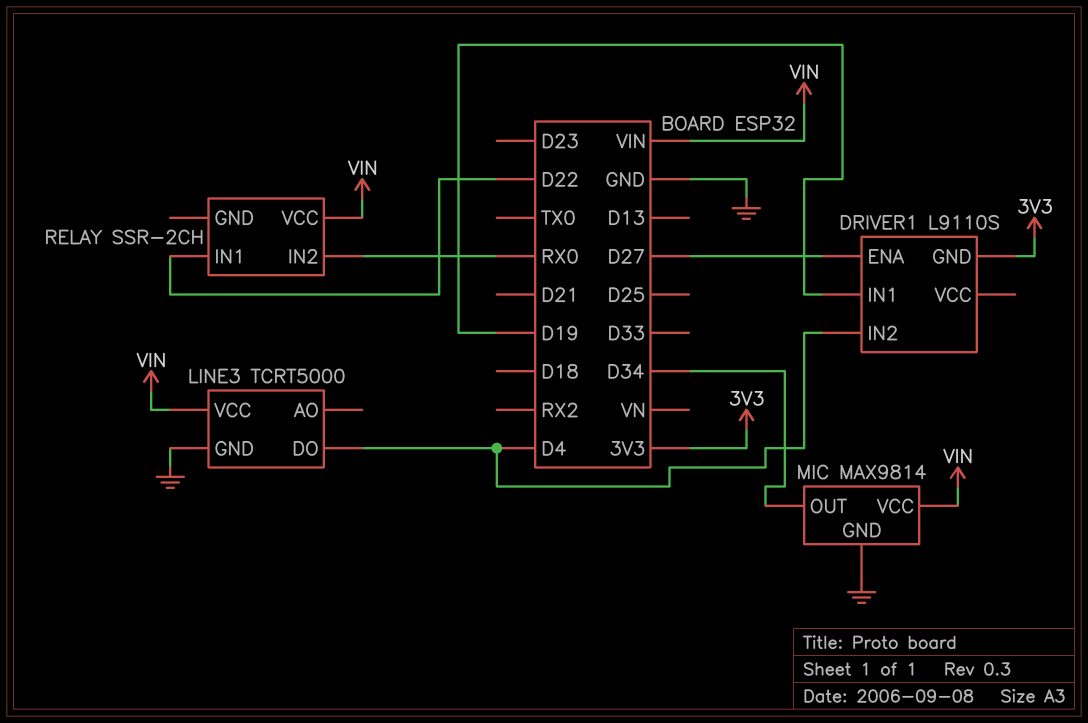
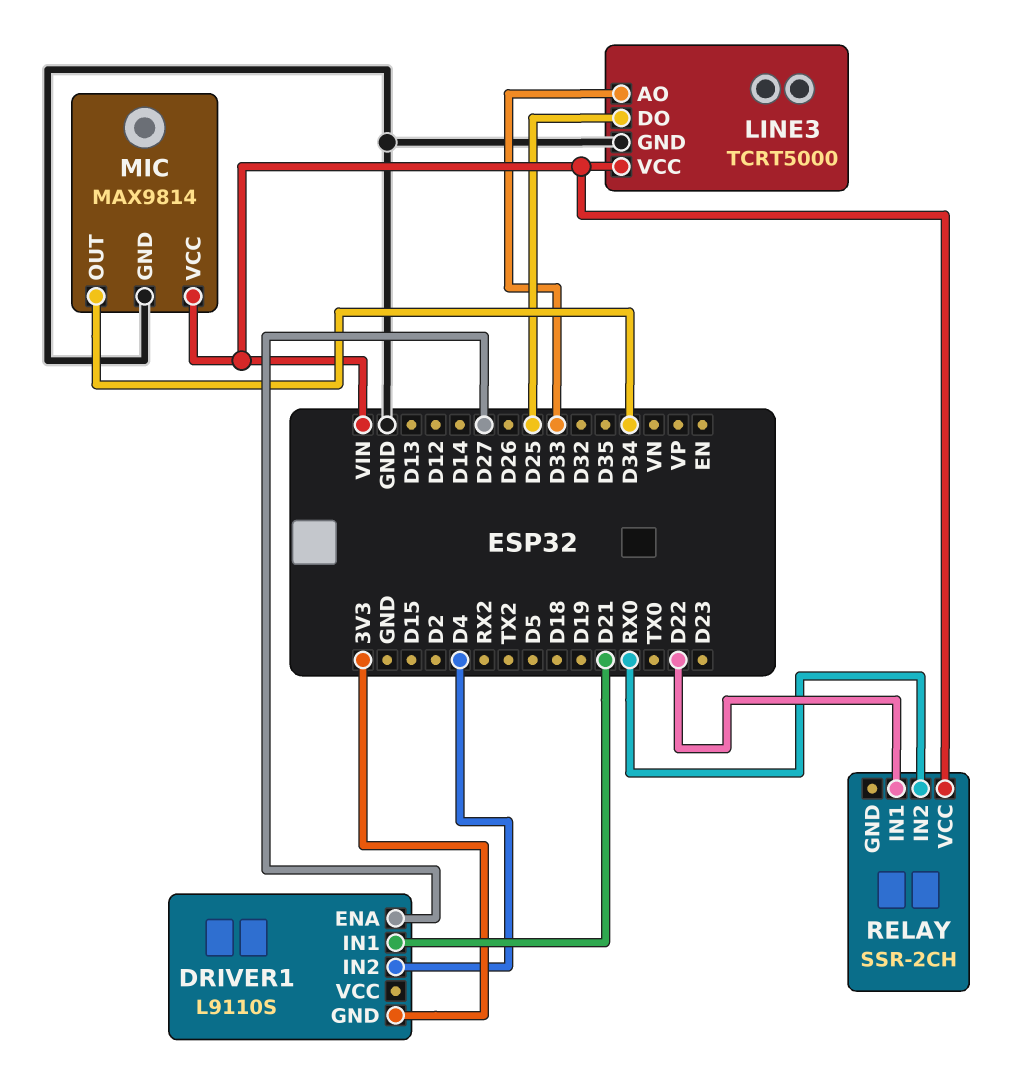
DRIVER1 pin IN1: D19 -> D21
LINE3 pin AO: none -> D33
LINE3 pin DO: D4 -> D25

